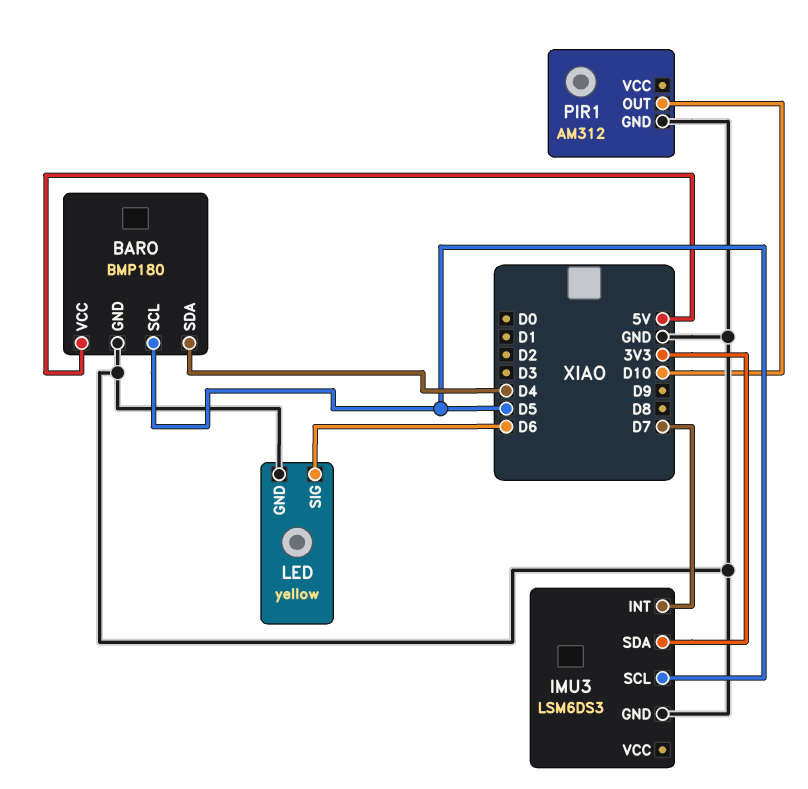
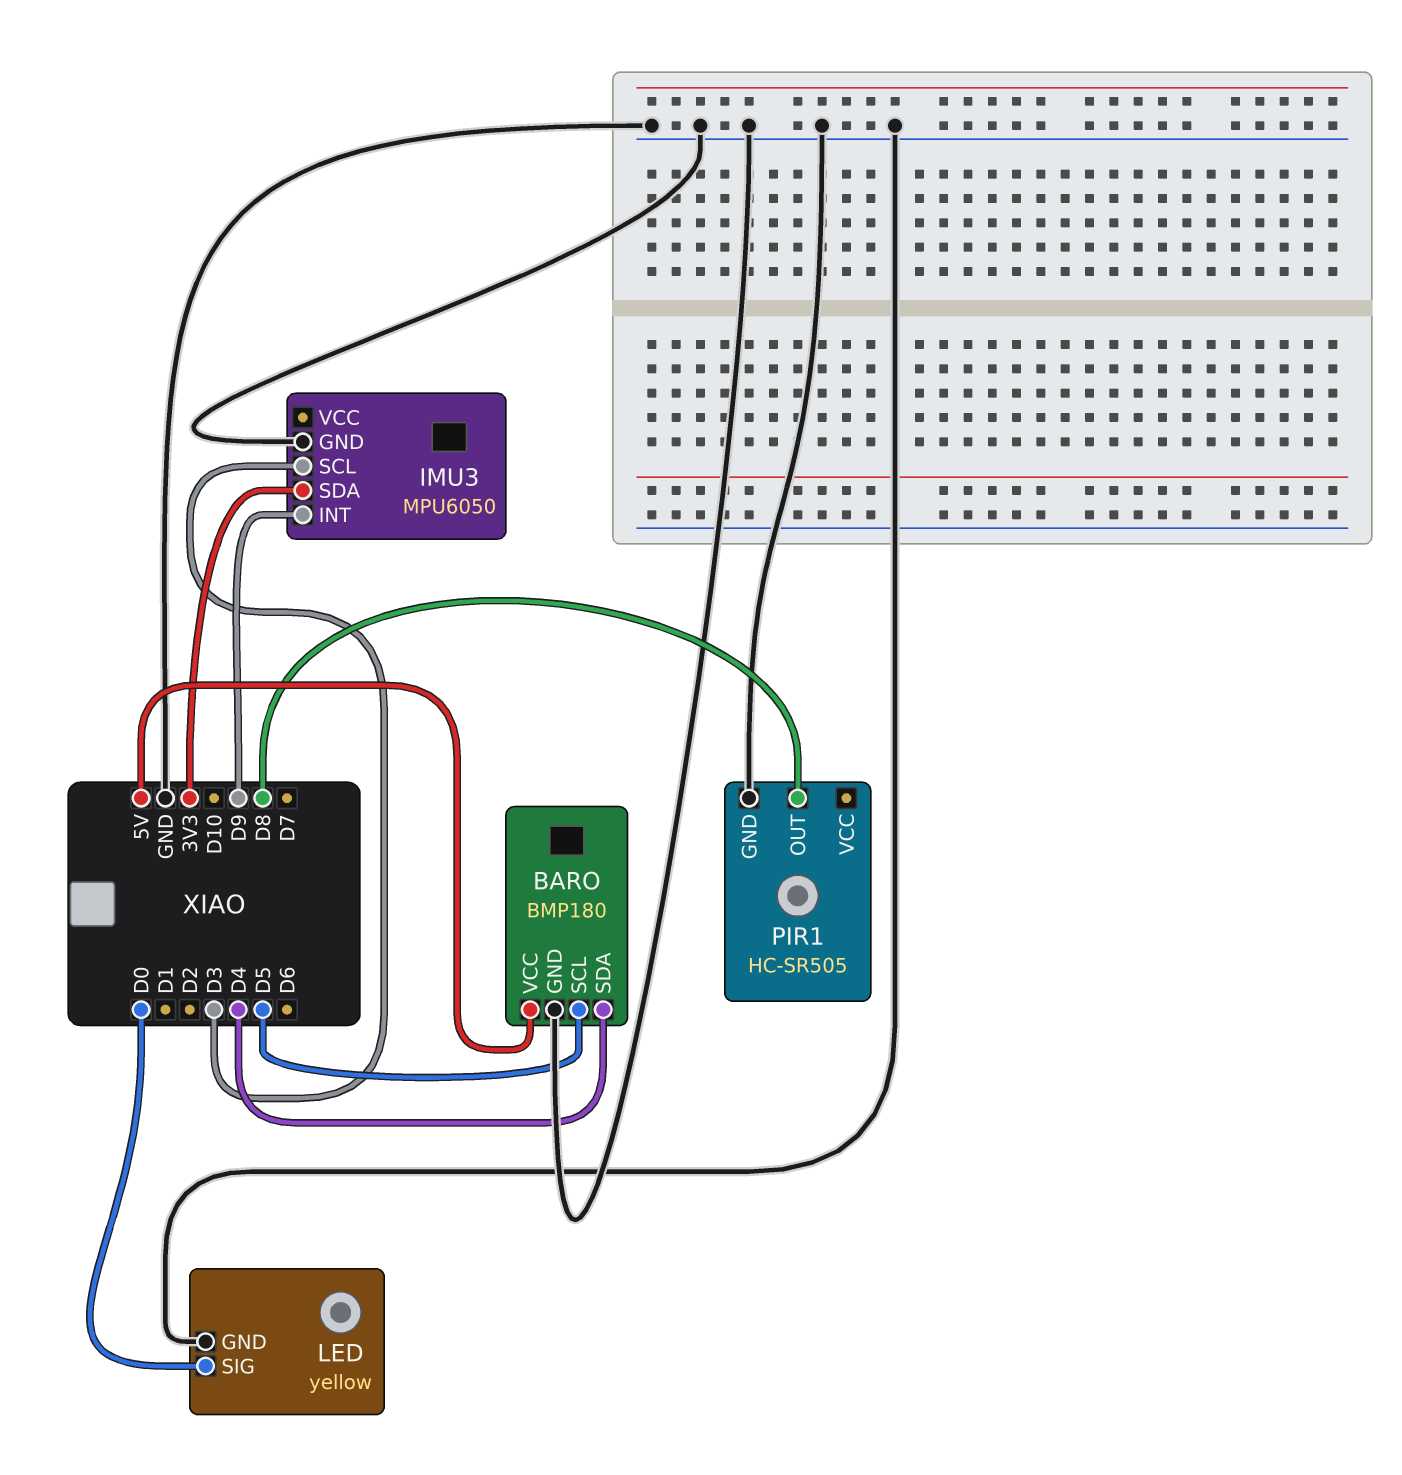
IMU3: LSM6DS3 -> MPU6050
IMU3 pin INT: D7 -> D9
IMU3 pin SCL: D5 -> D3
LED pin SIG: D6 -> D0
PIR1: AM312 -> HC-SR505
PIR1 pin OUT: D10 -> D8

